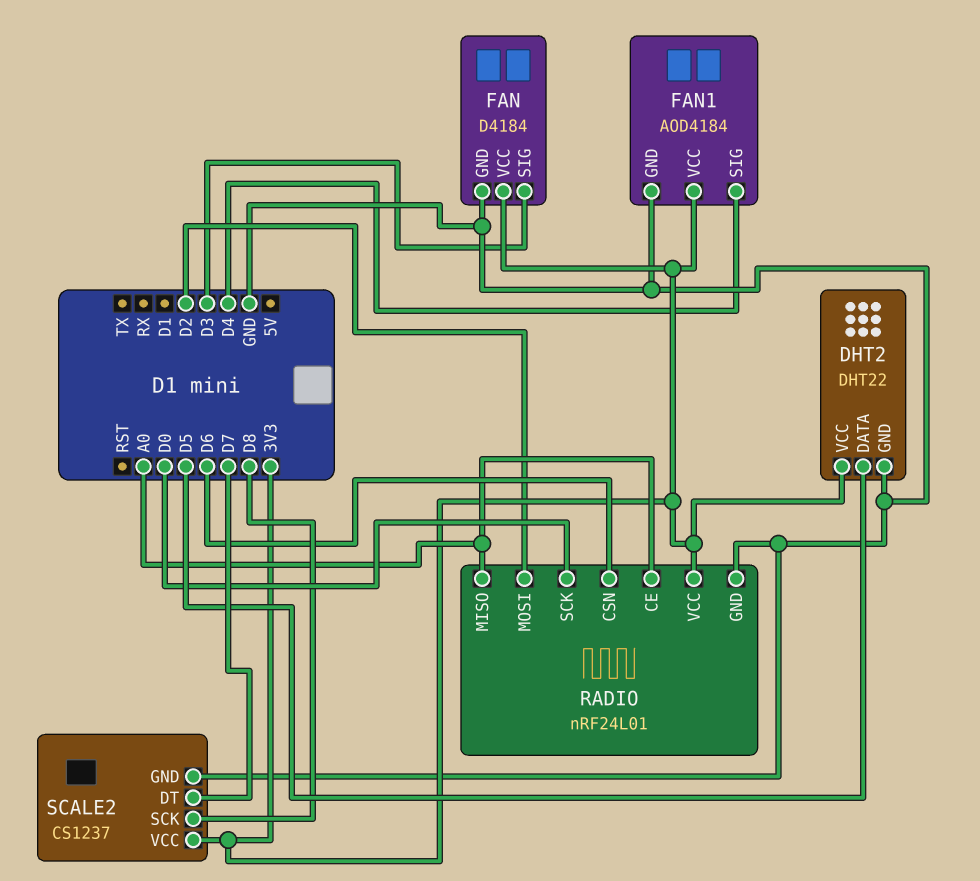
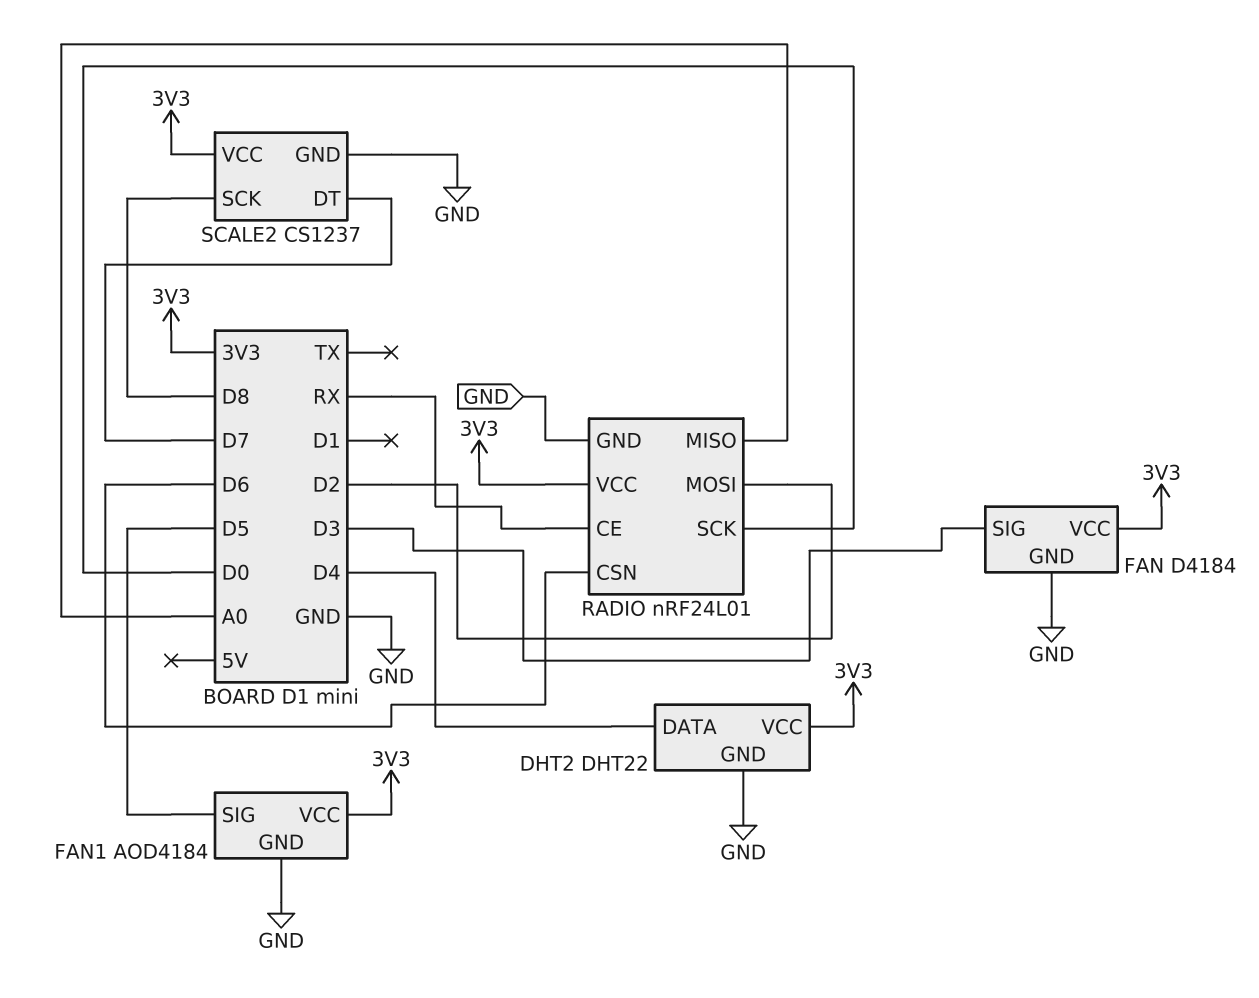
DHT2 pin DATA: D5 -> D4
FAN1 pin SIG: D4 -> D5
RADIO pin CE: A0 -> RX

